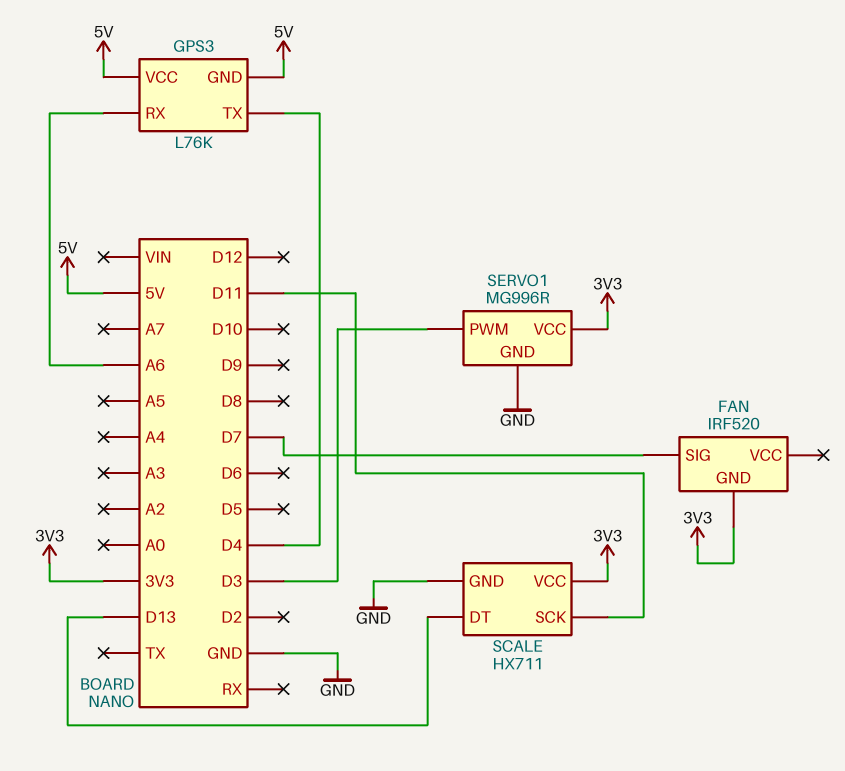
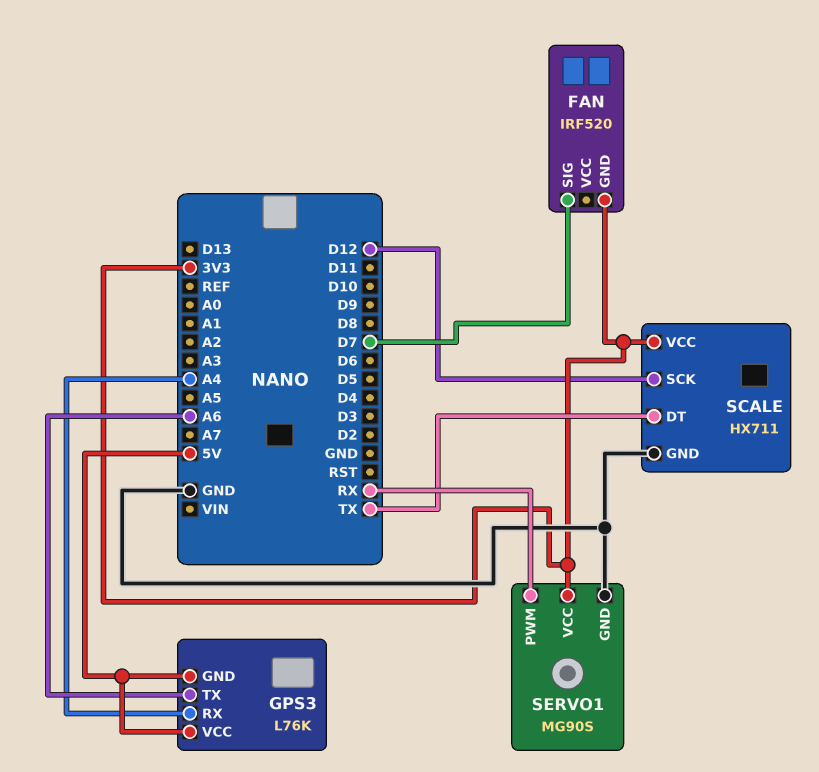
GPS3 pin RX: A6 -> A4
GPS3 pin TX: D4 -> A6
SCALE pin DT: D13 -> TX
SCALE pin SCK: D11 -> D12
SERVO1: MG996R -> MG90S
SERVO1 pin PWM: D3 -> RX

